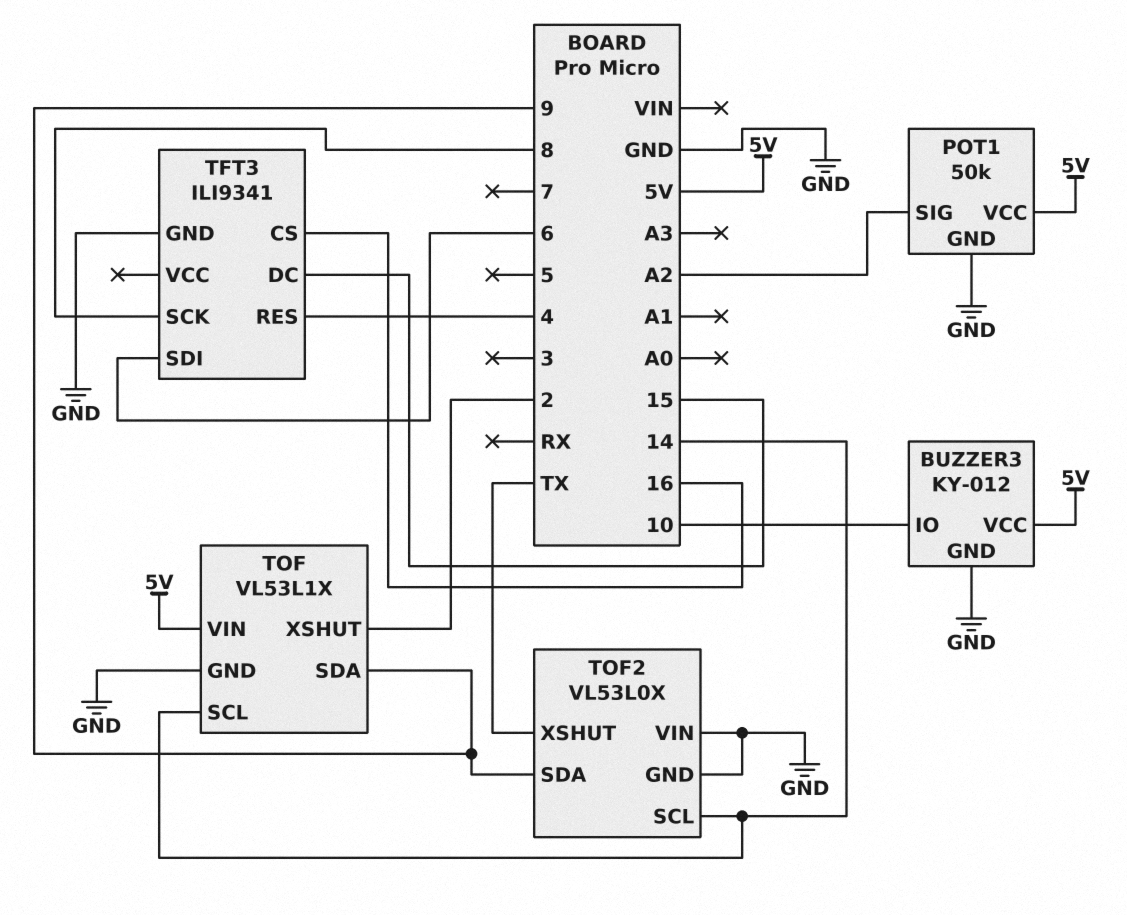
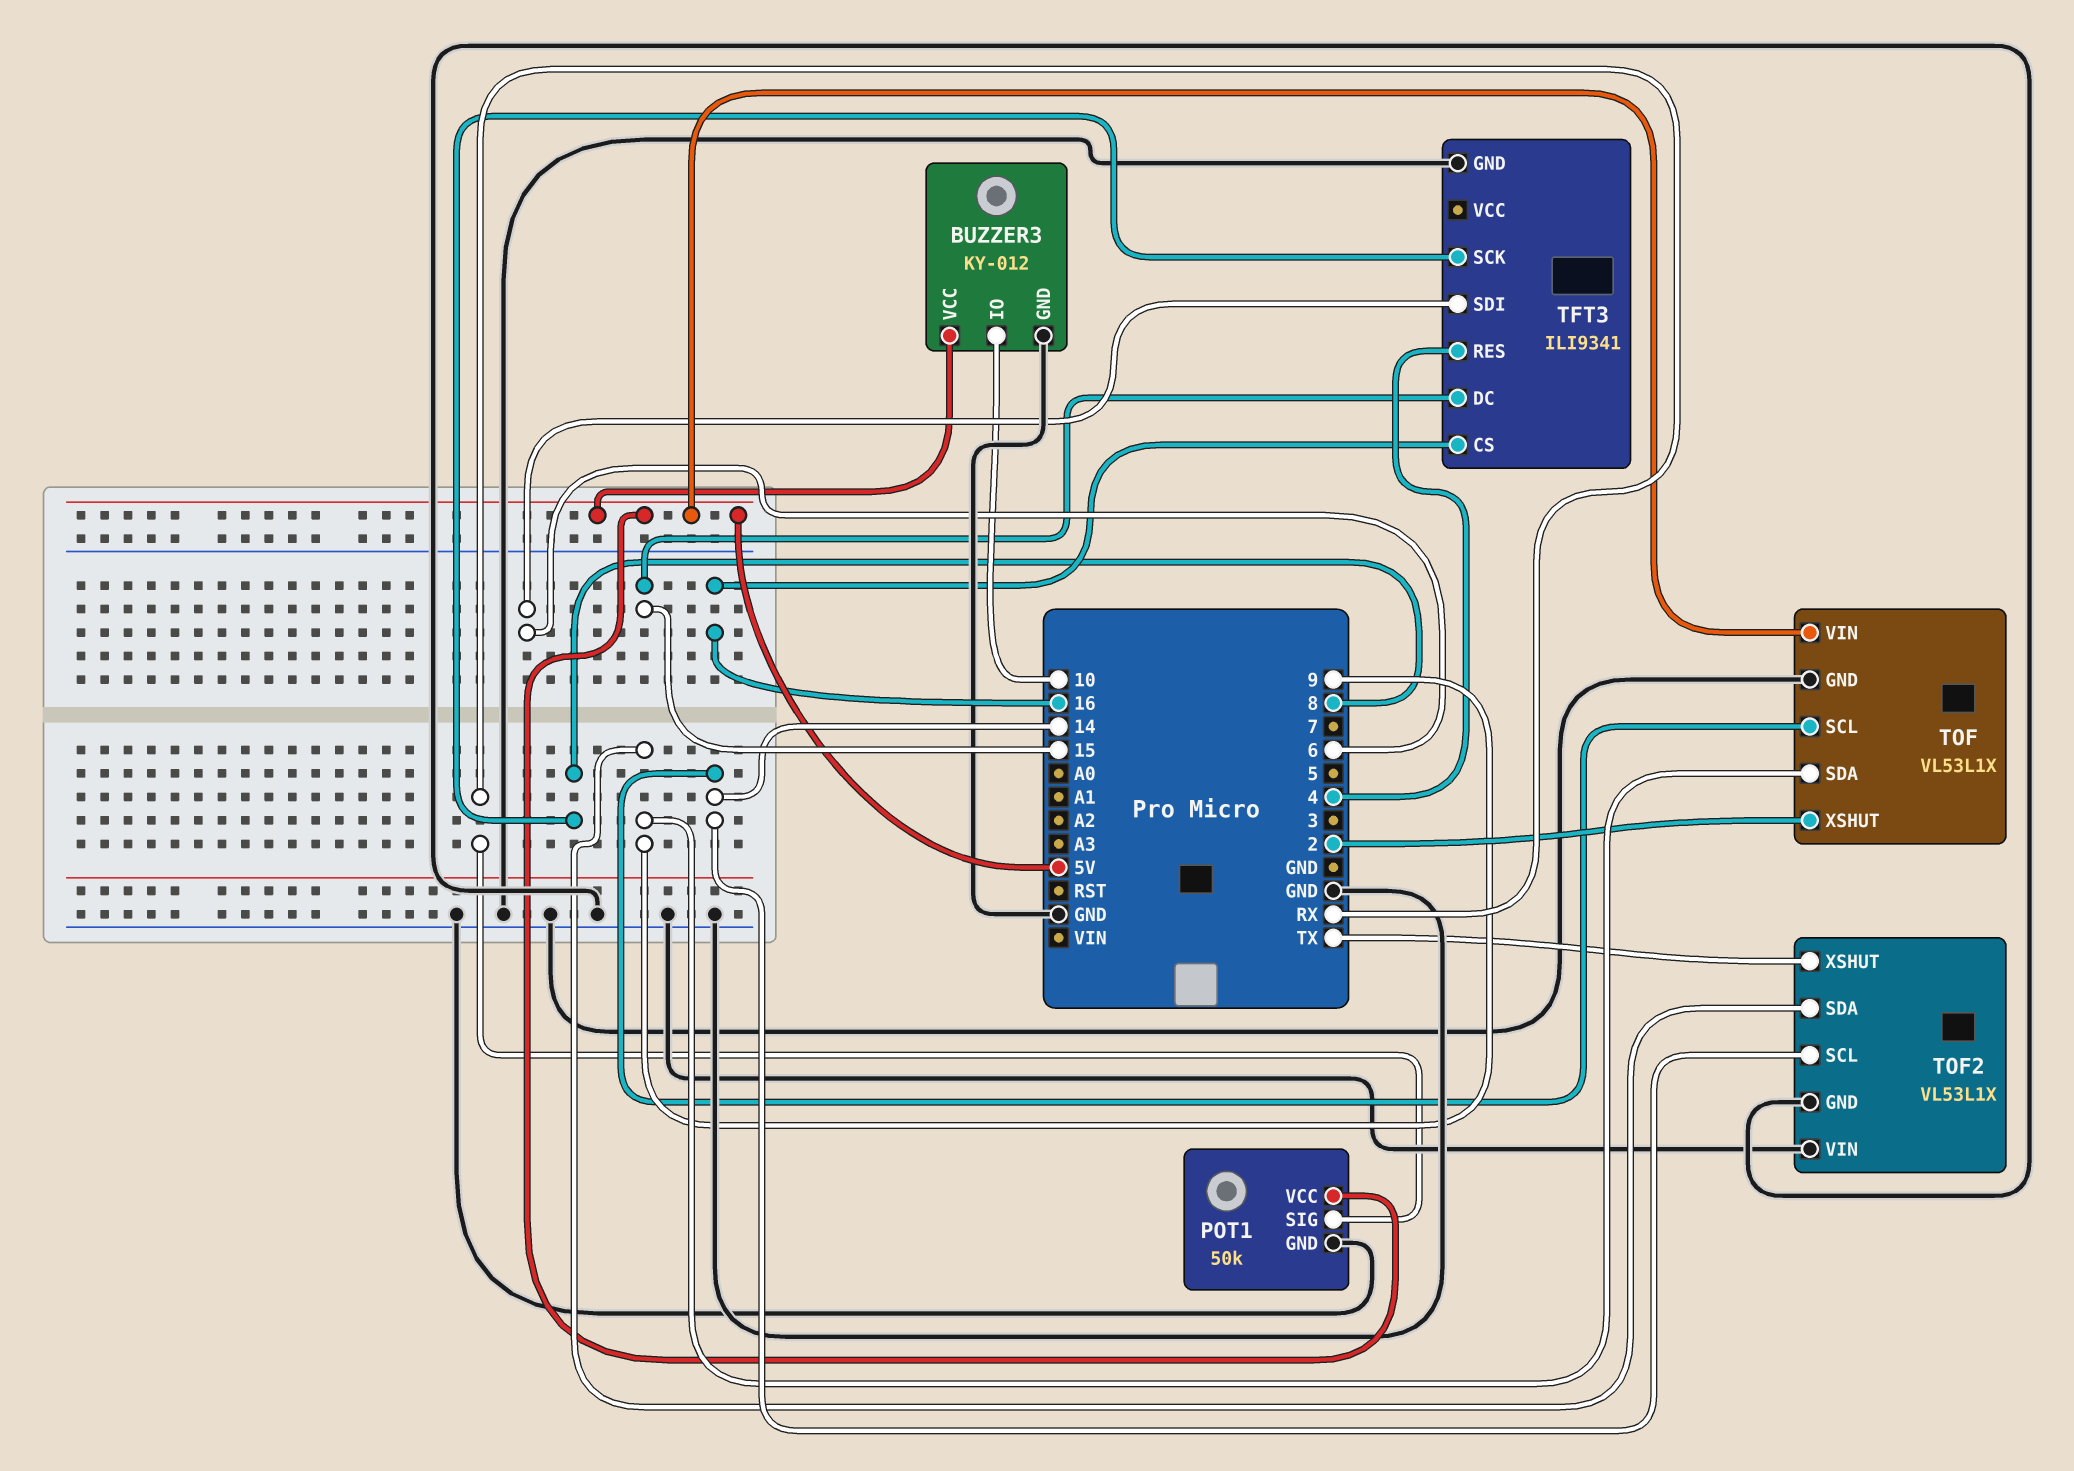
POT1 pin SIG: A2 -> RX
TOF2: VL53L0X -> VL53L1X

